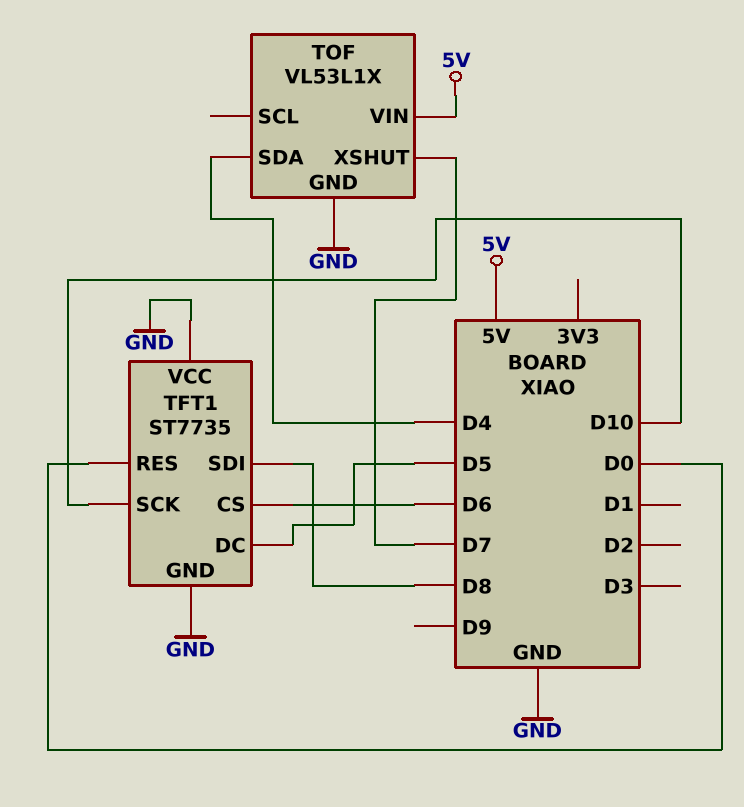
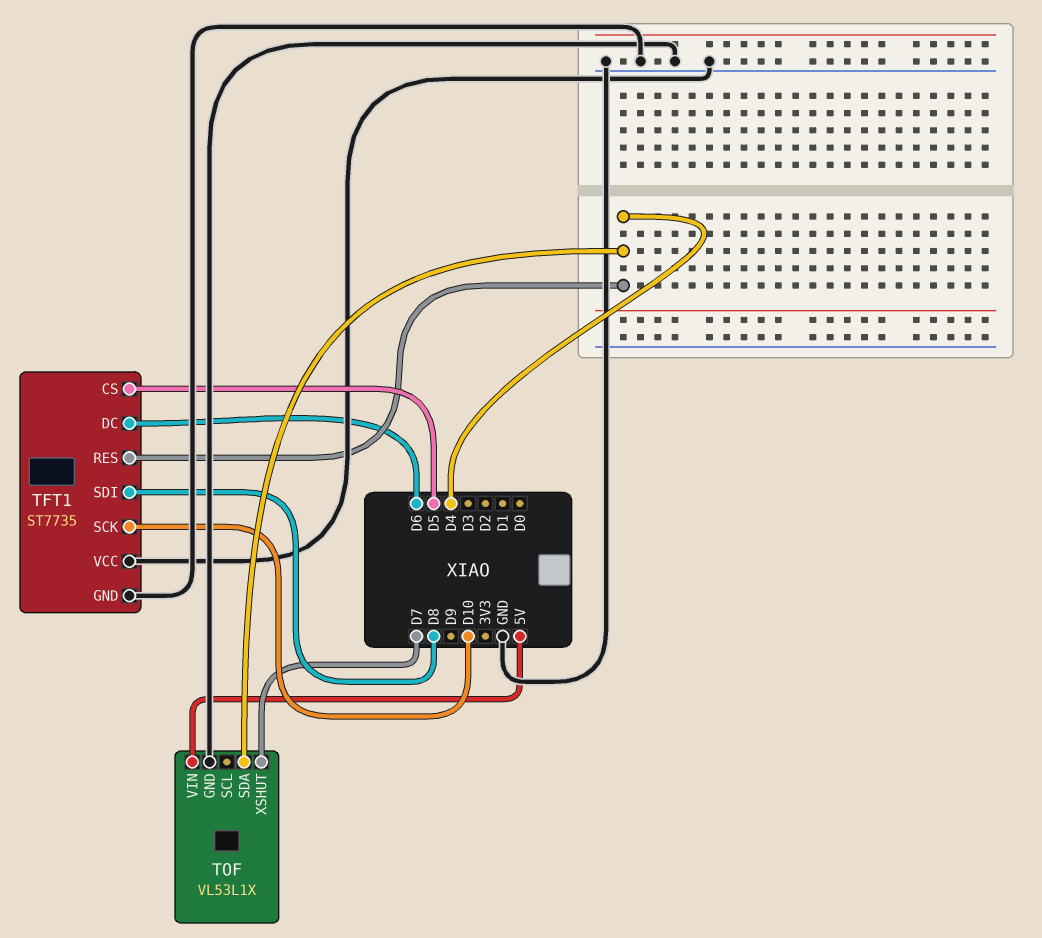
TFT1 pin CS: D6 -> D5
TFT1 pin DC: D5 -> D6
TFT1 pin RES: D0 -> D4

